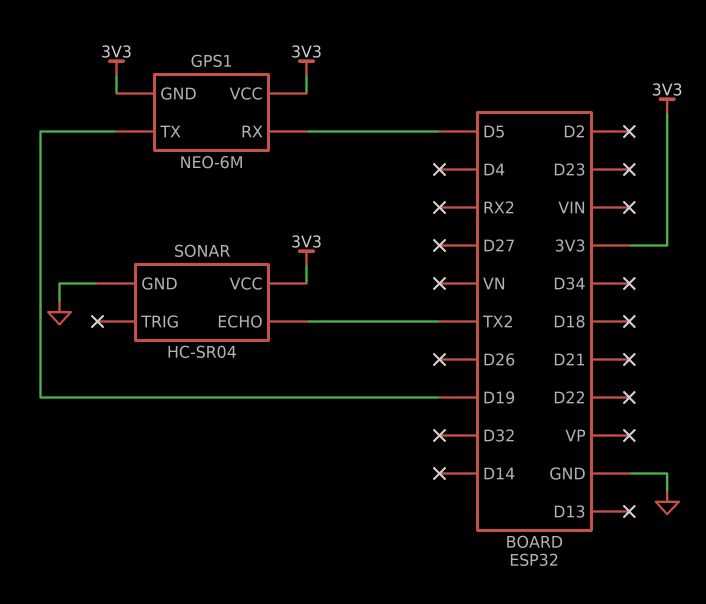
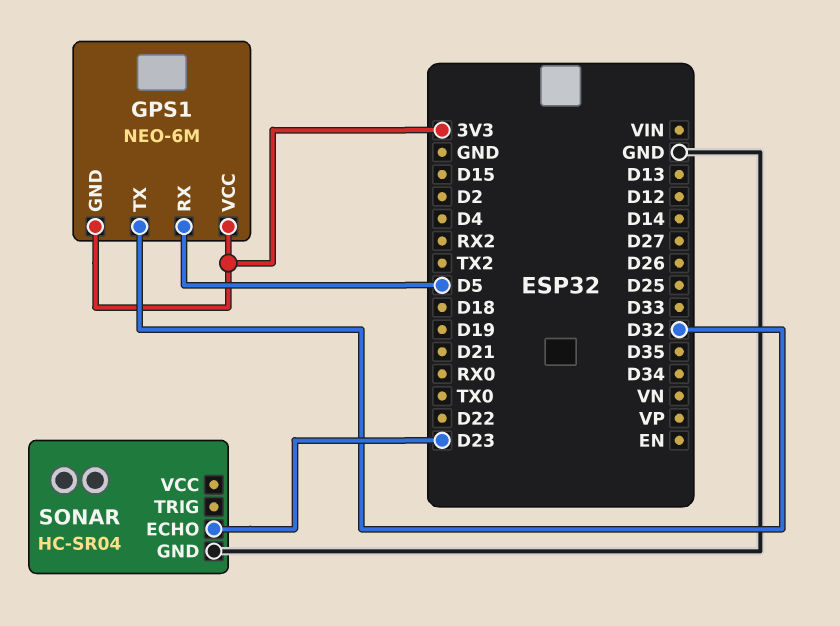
GPS1 pin TX: D19 -> D32
SONAR pin ECHO: TX2 -> D23
SONAR pin VCC: 3V3 -> none

